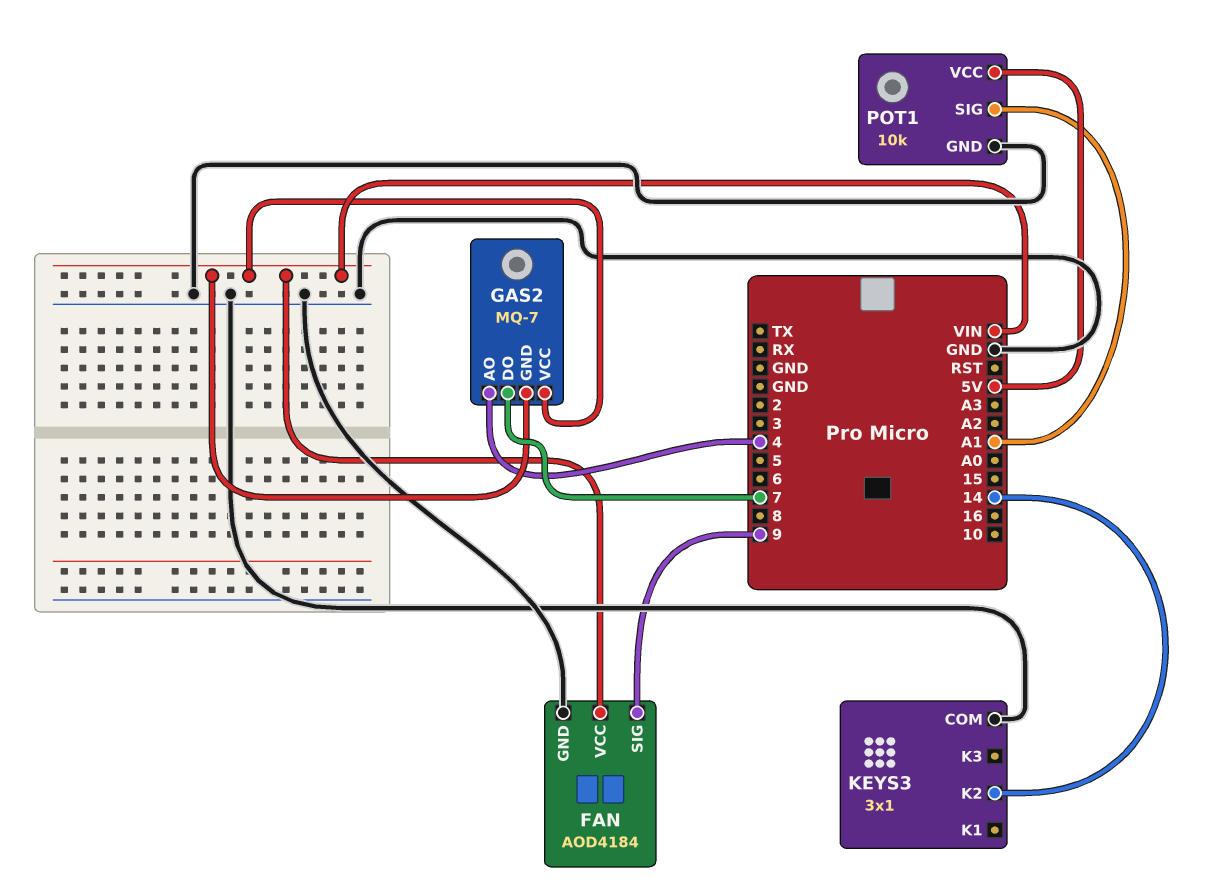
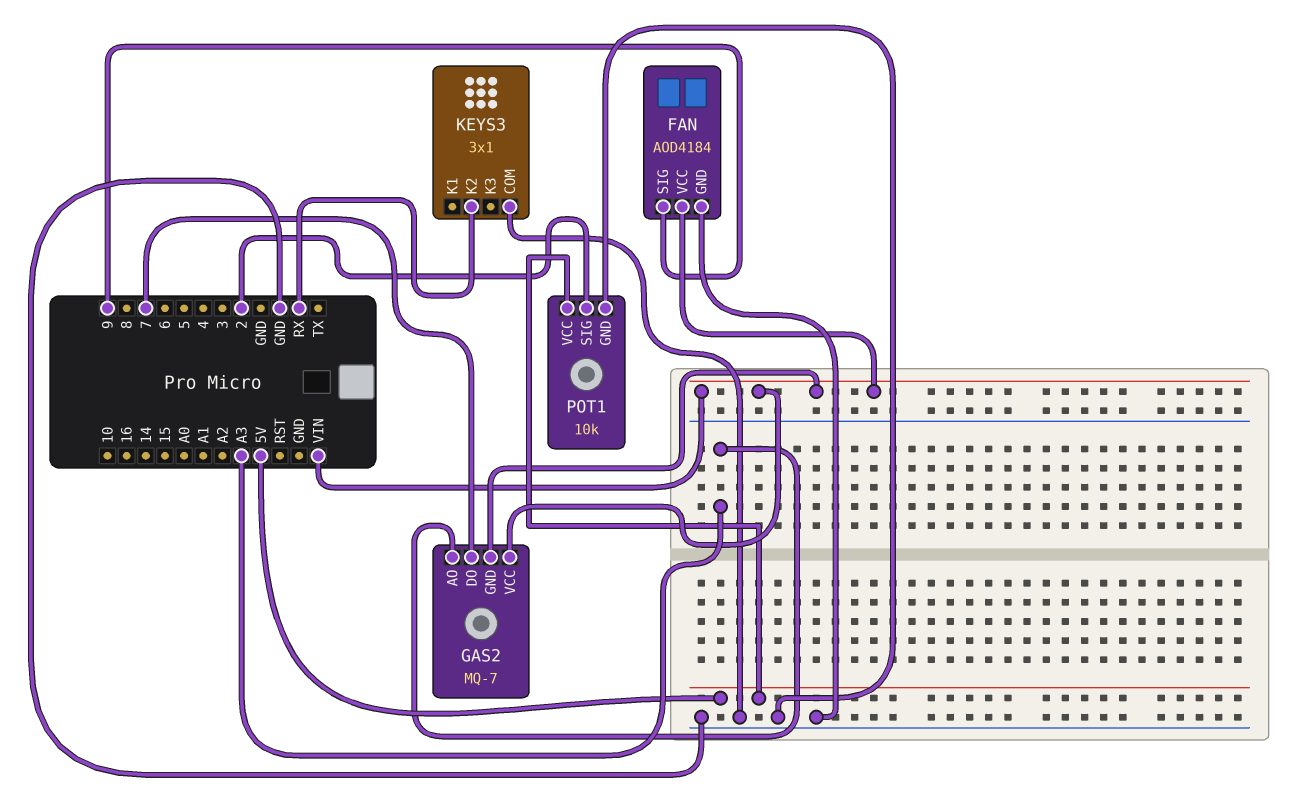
GAS2 pin AO: 4 -> A3
KEYS3 pin K2: 14 -> RX
POT1 pin SIG: A1 -> 2

